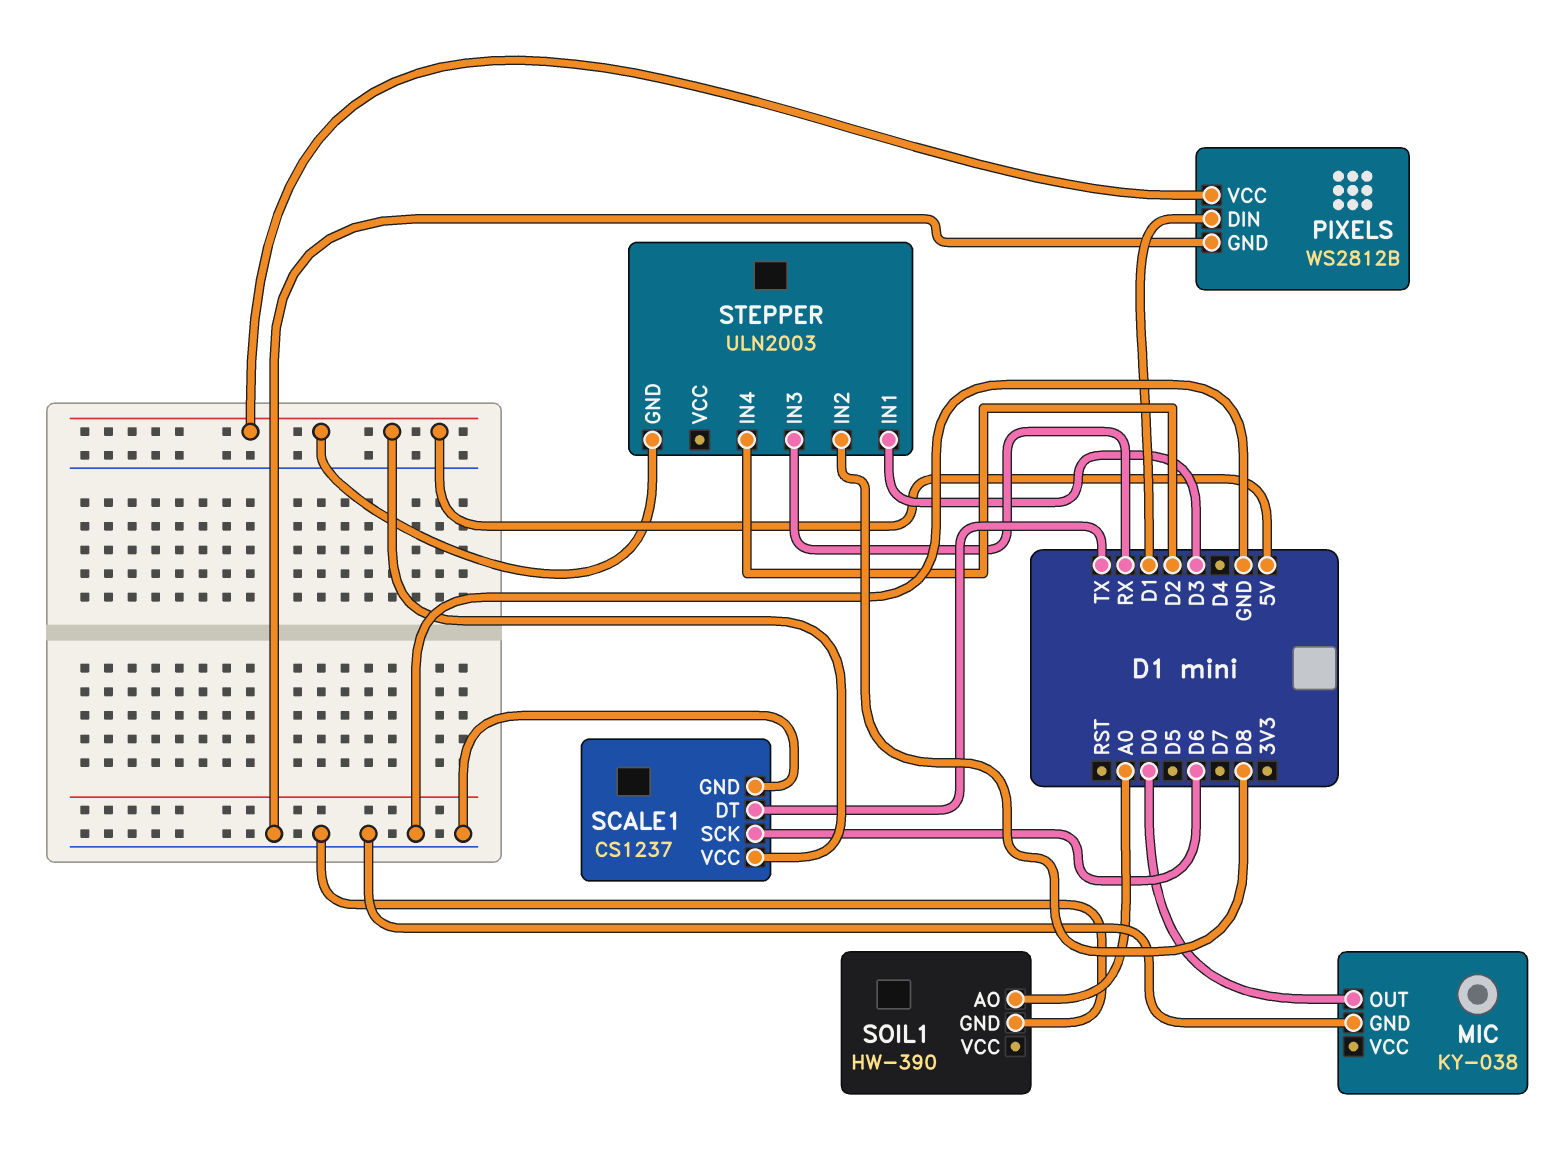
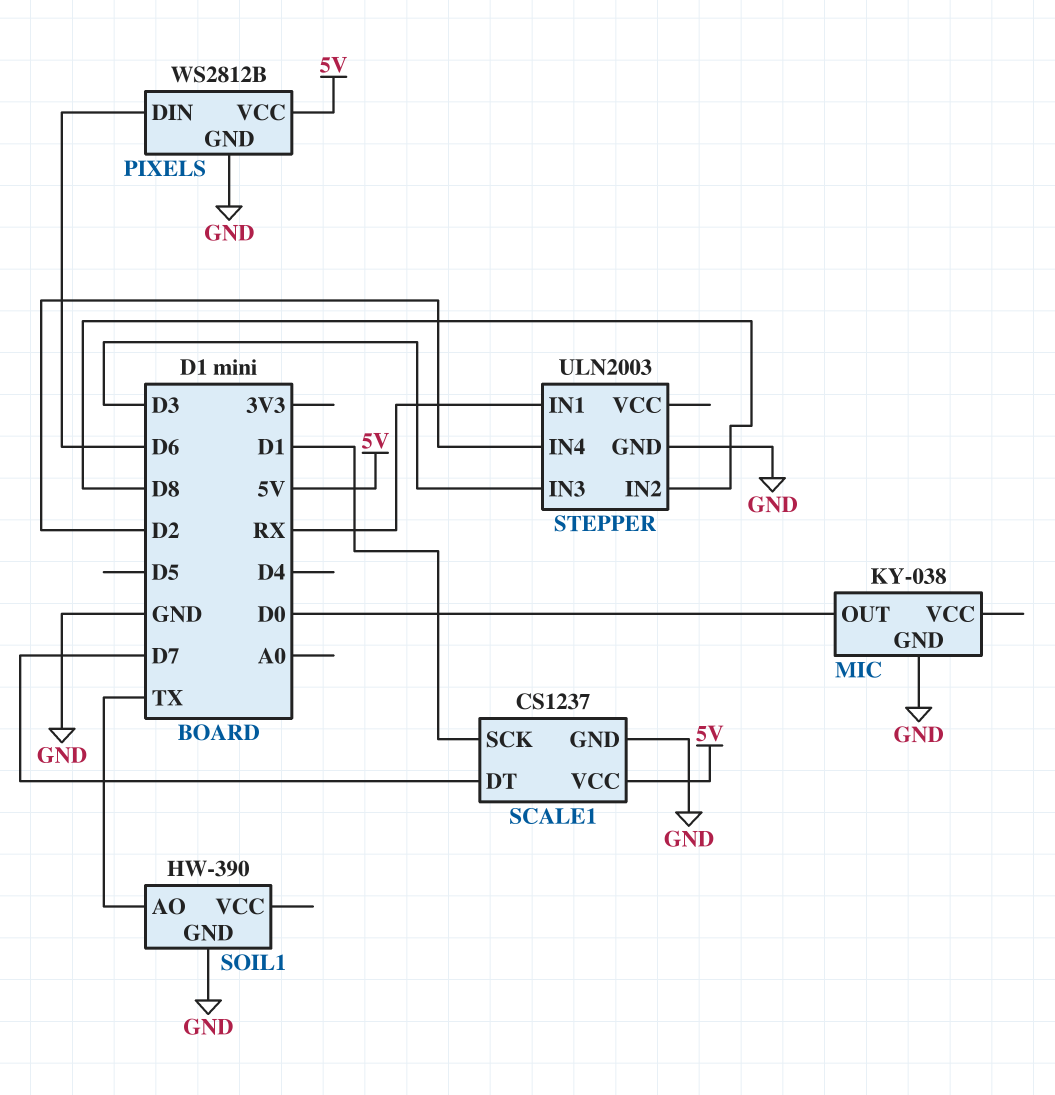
PIXELS pin DIN: D1 -> D6
SCALE1 pin DT: TX -> D7
SCALE1 pin SCK: D6 -> D1
SOIL1 pin AO: A0 -> TX
STEPPER pin GND: 5V -> GND
STEPPER pin IN1: D3 -> RX
STEPPER pin IN3: RX -> D3

